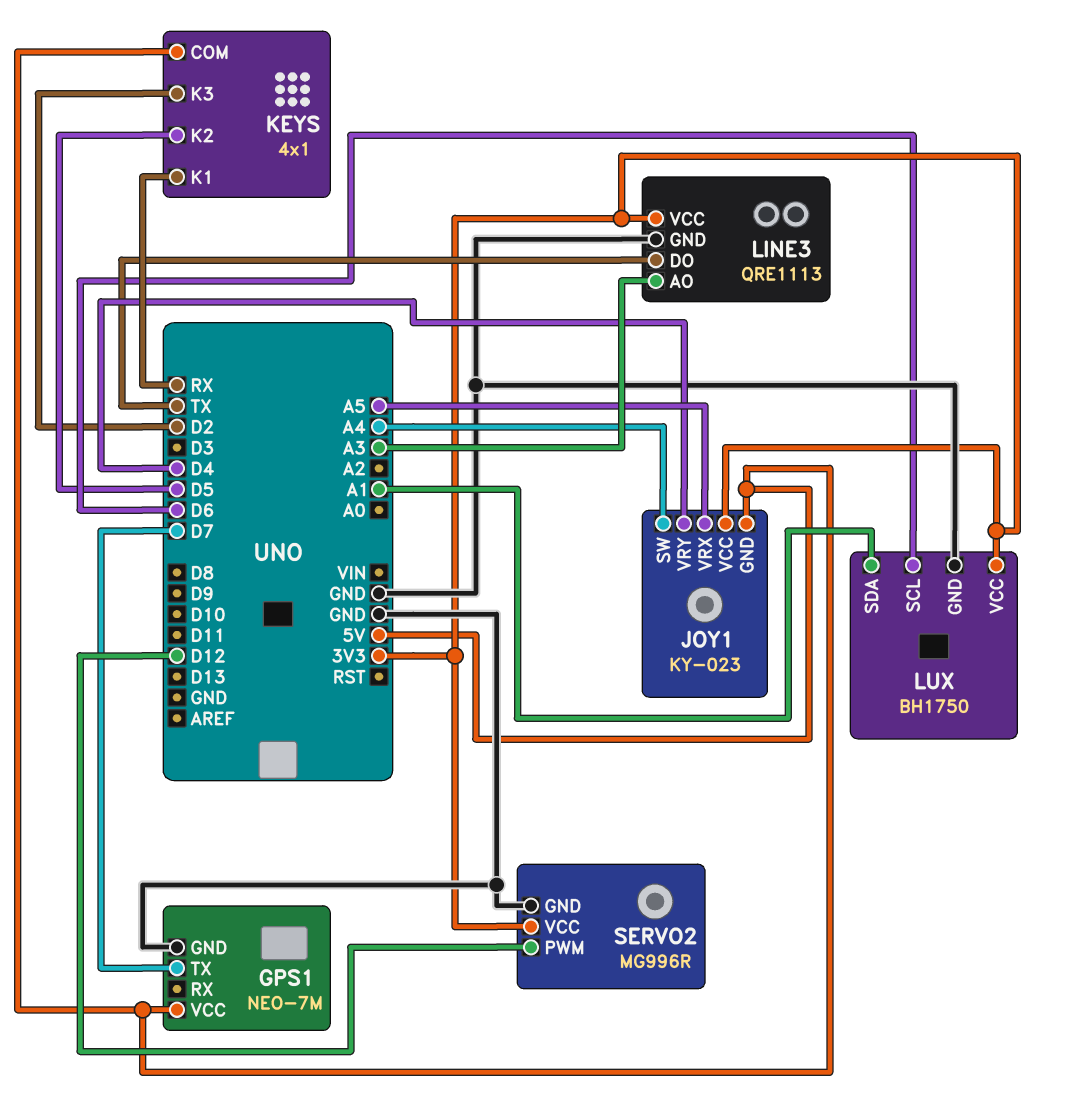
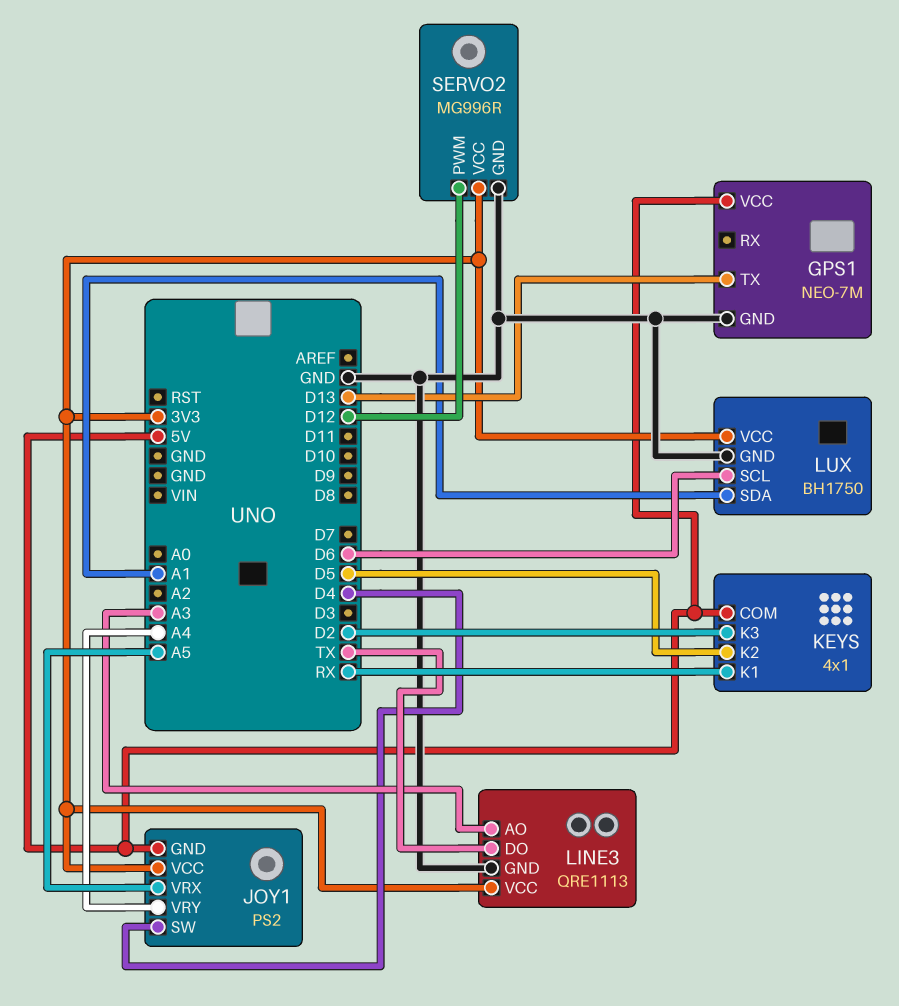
GPS1 pin TX: D7 -> D13
JOY1: KY-023 -> PS2
JOY1 pin SW: A4 -> D4
JOY1 pin VRY: D4 -> A4

